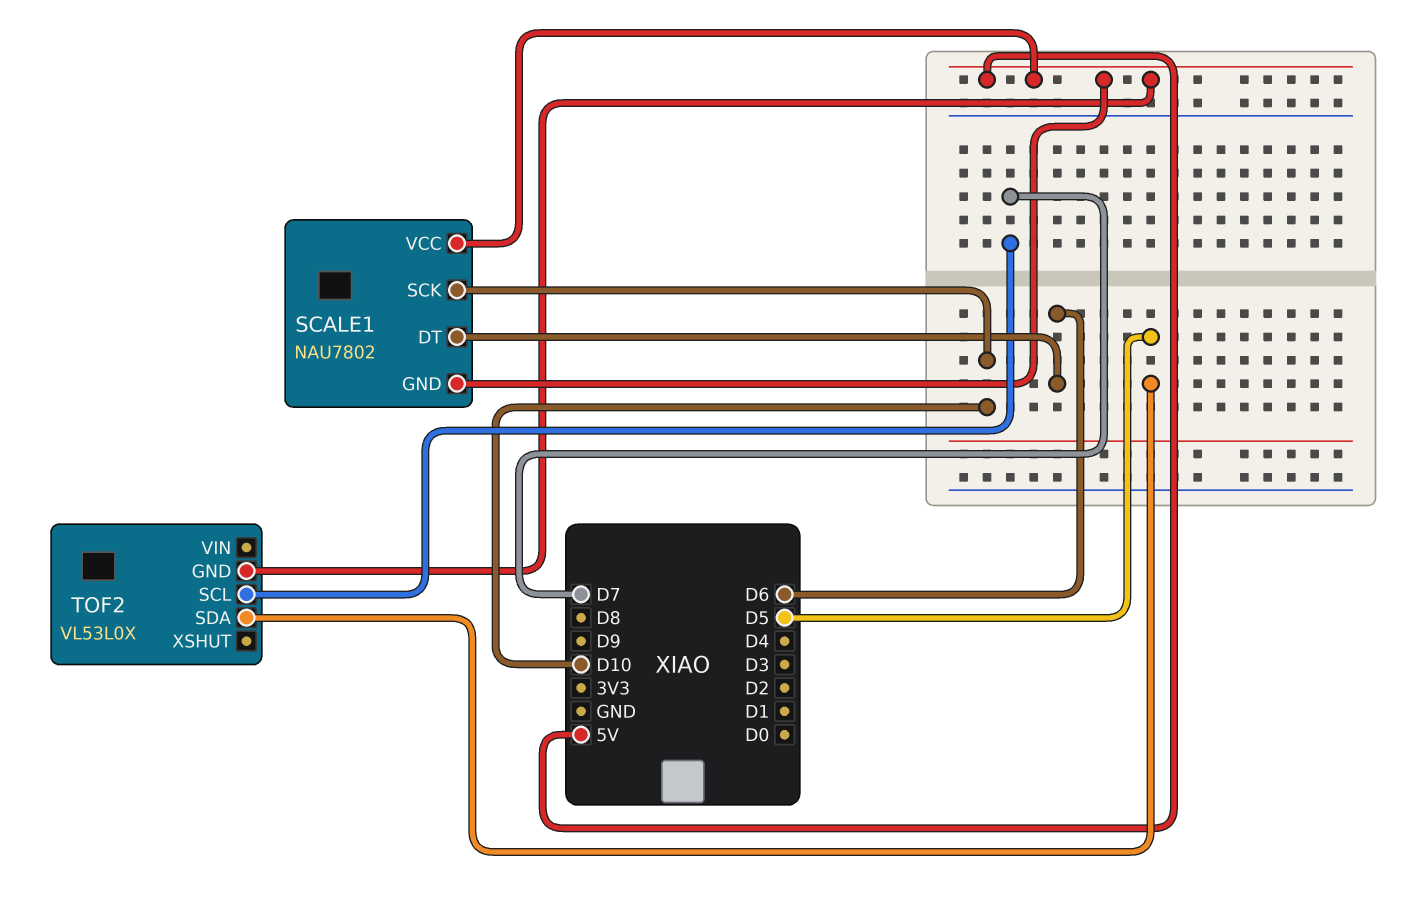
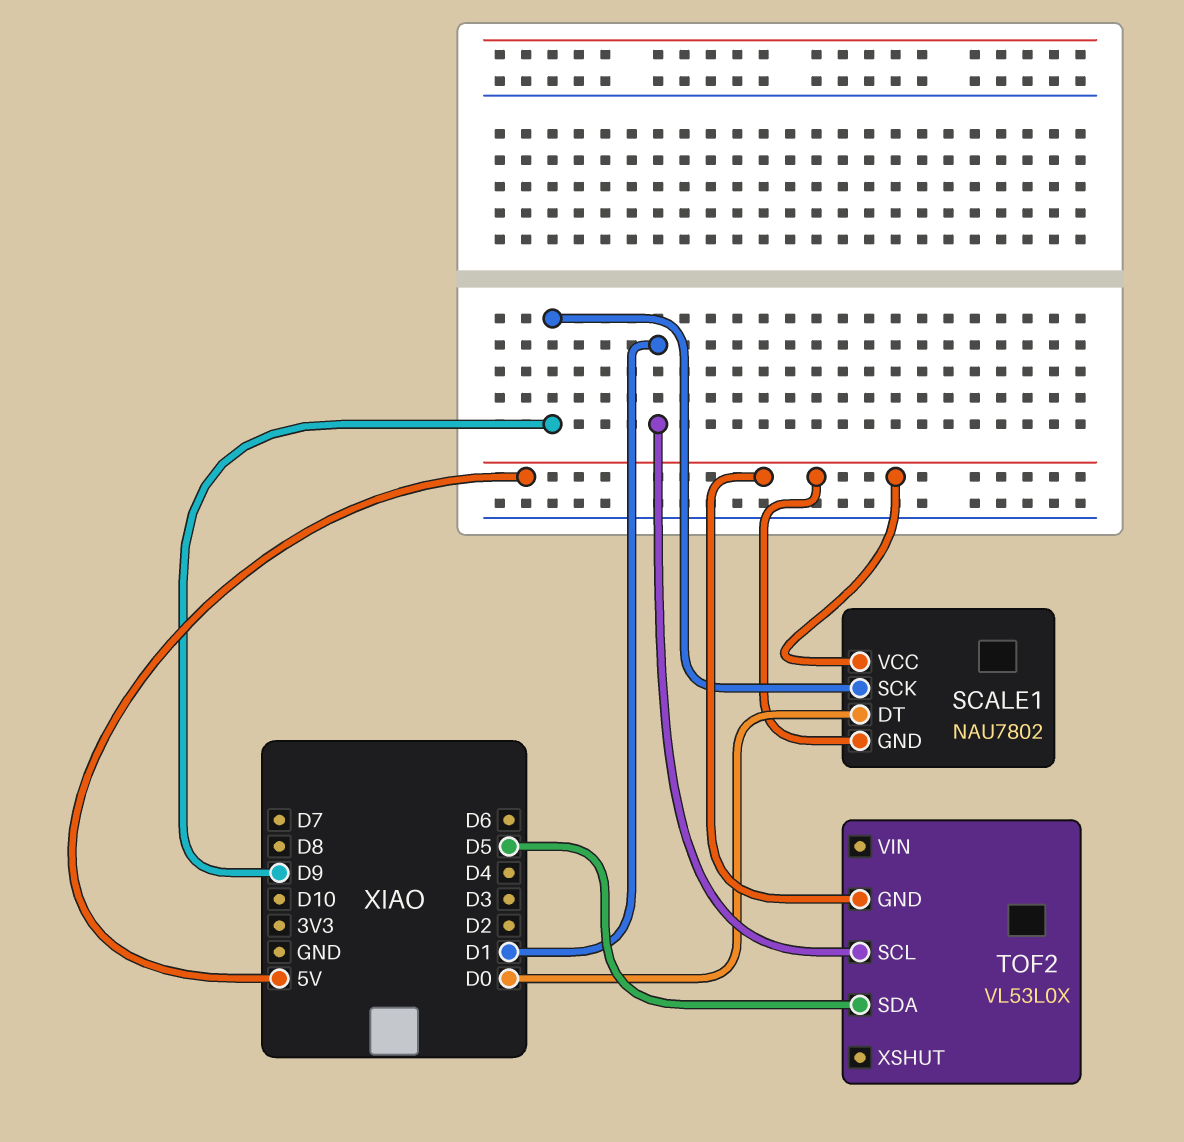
SCALE1 pin DT: D6 -> D0
SCALE1 pin SCK: D10 -> D9
TOF2 pin SCL: D7 -> D1

